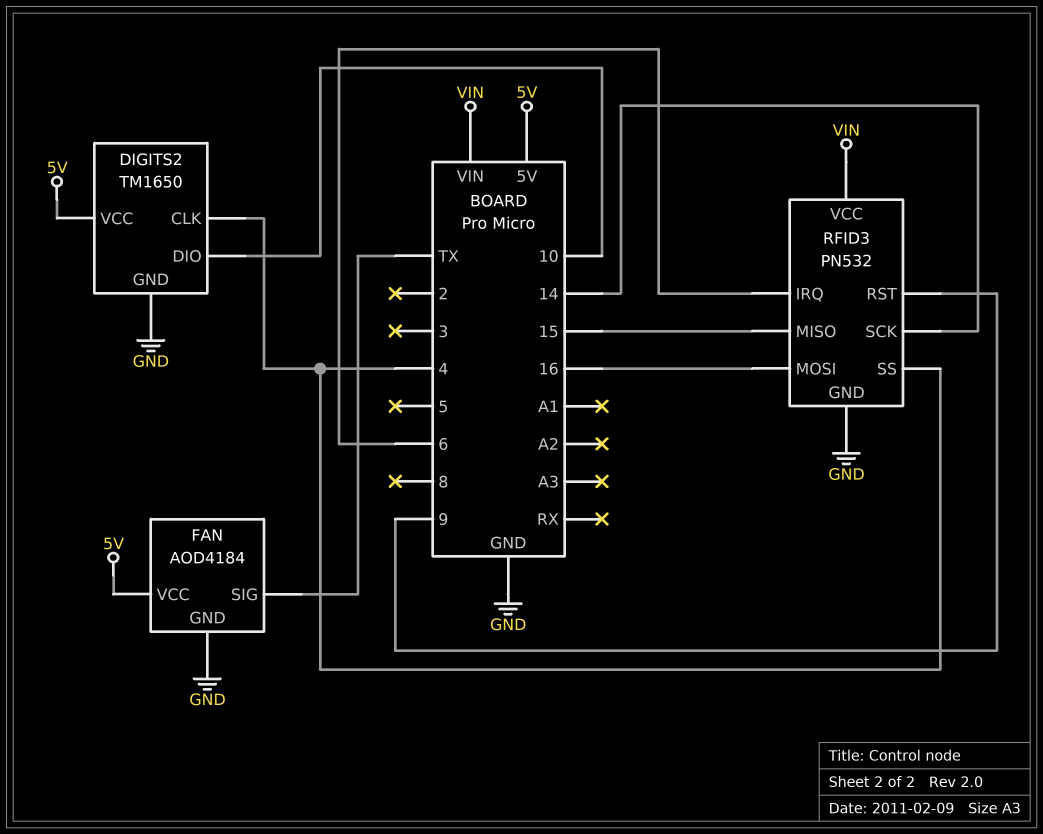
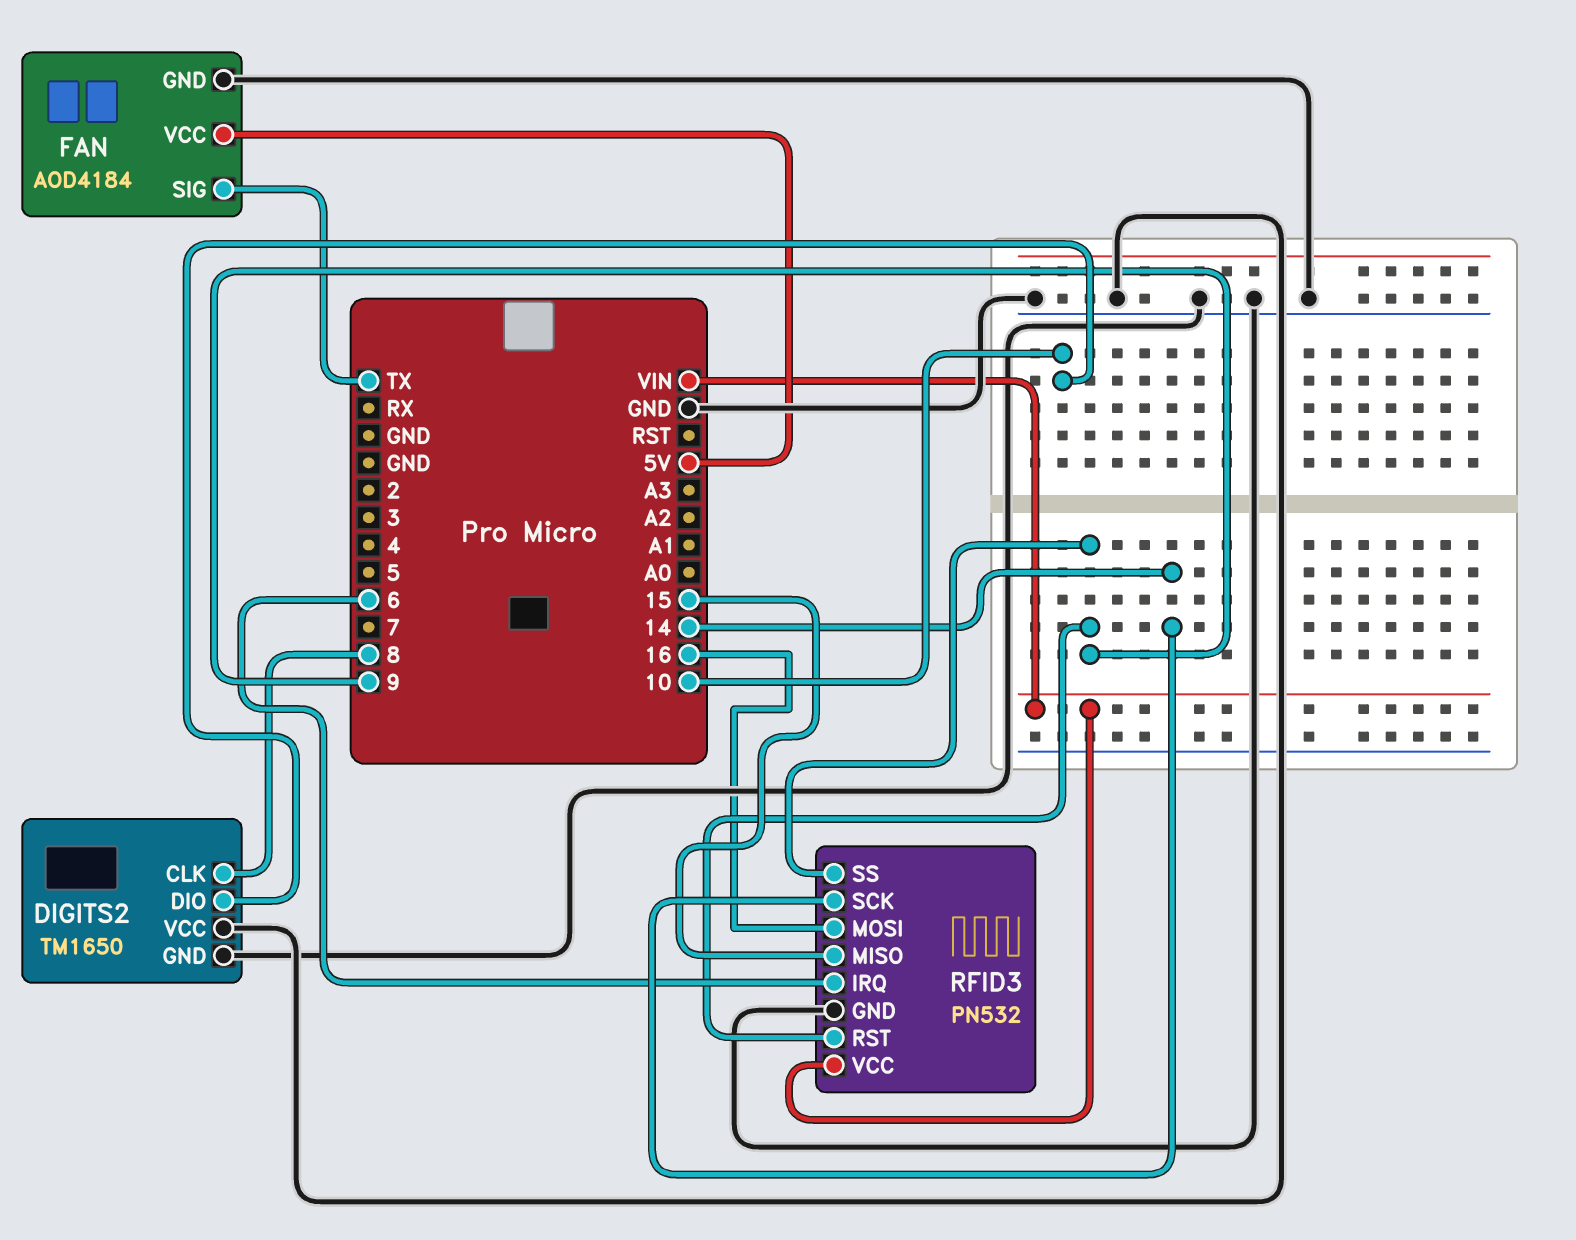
DIGITS2 pin CLK: 4 -> 8
DIGITS2 pin VCC: 5V -> GND
RFID3 pin SS: 4 -> 9

